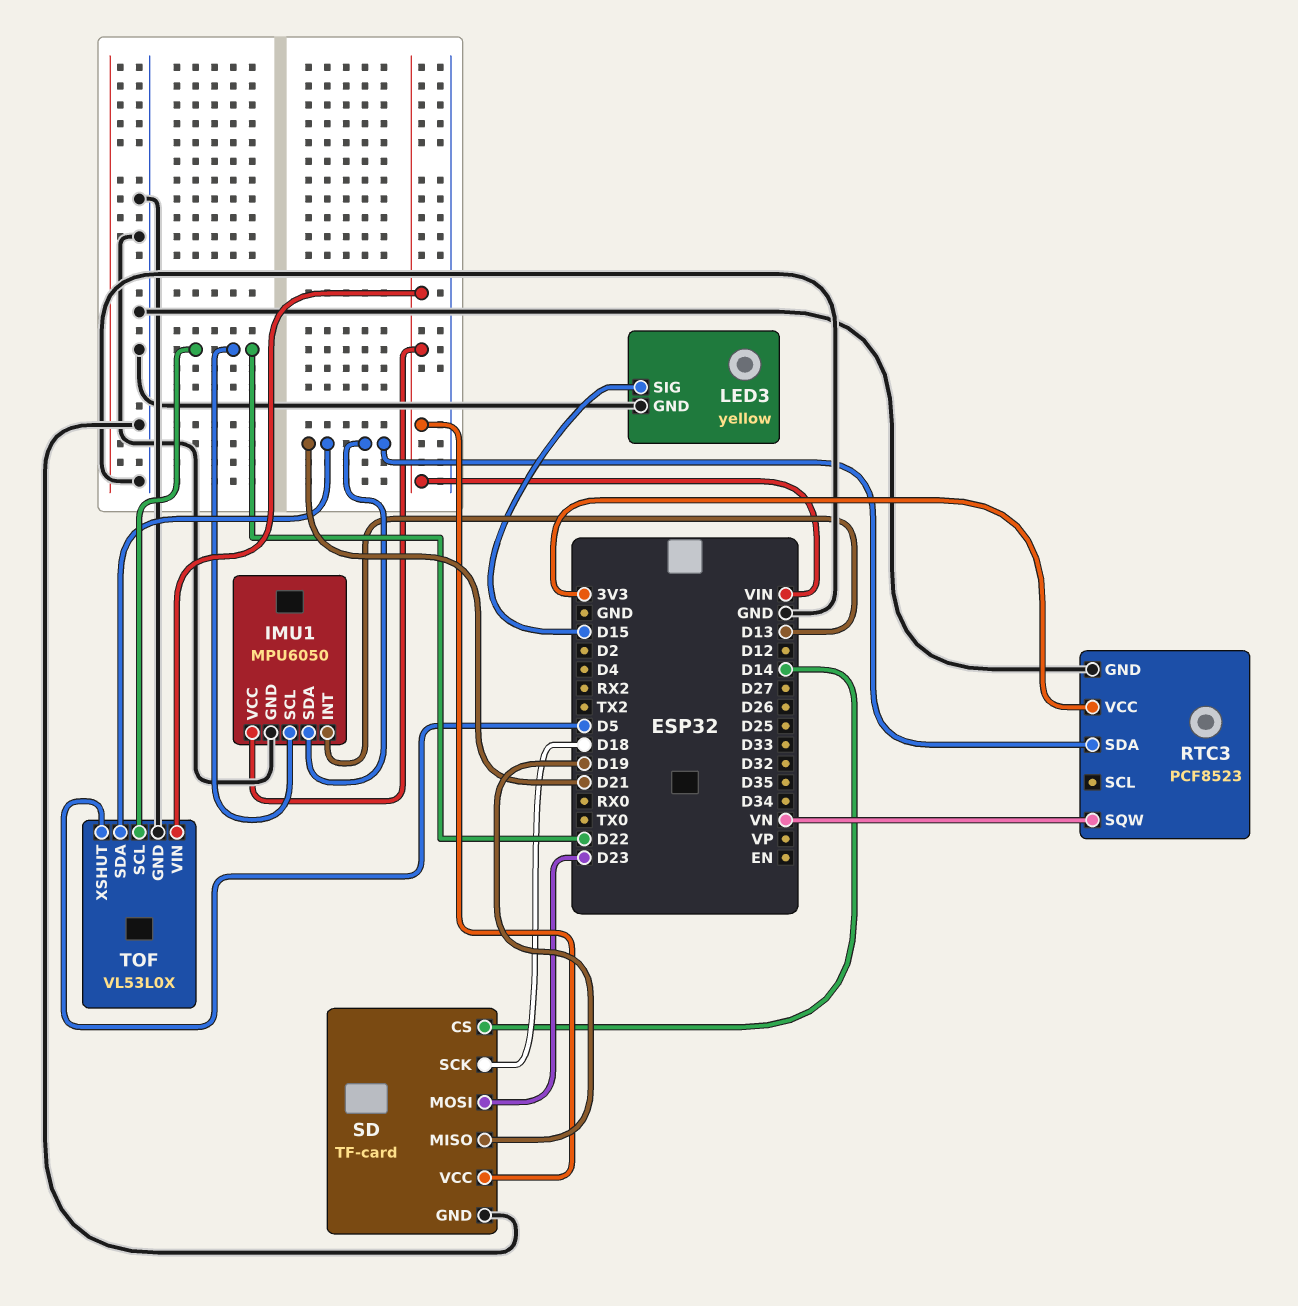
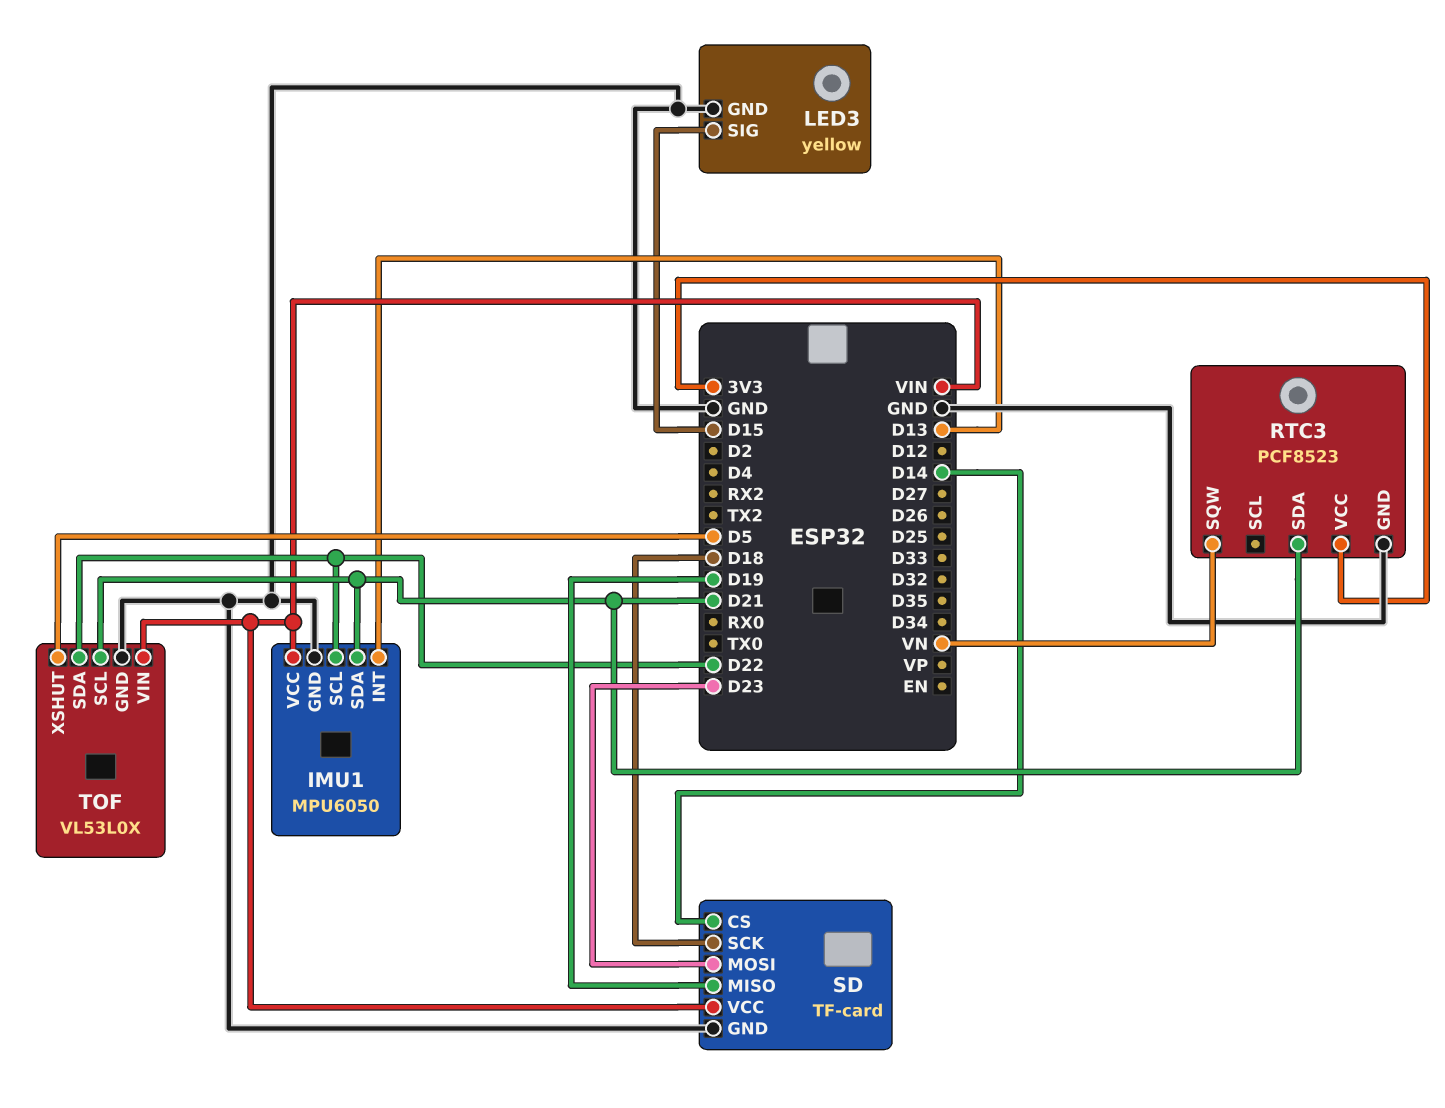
TOF pin SCL: D22 -> D21
TOF pin SDA: D21 -> D22

